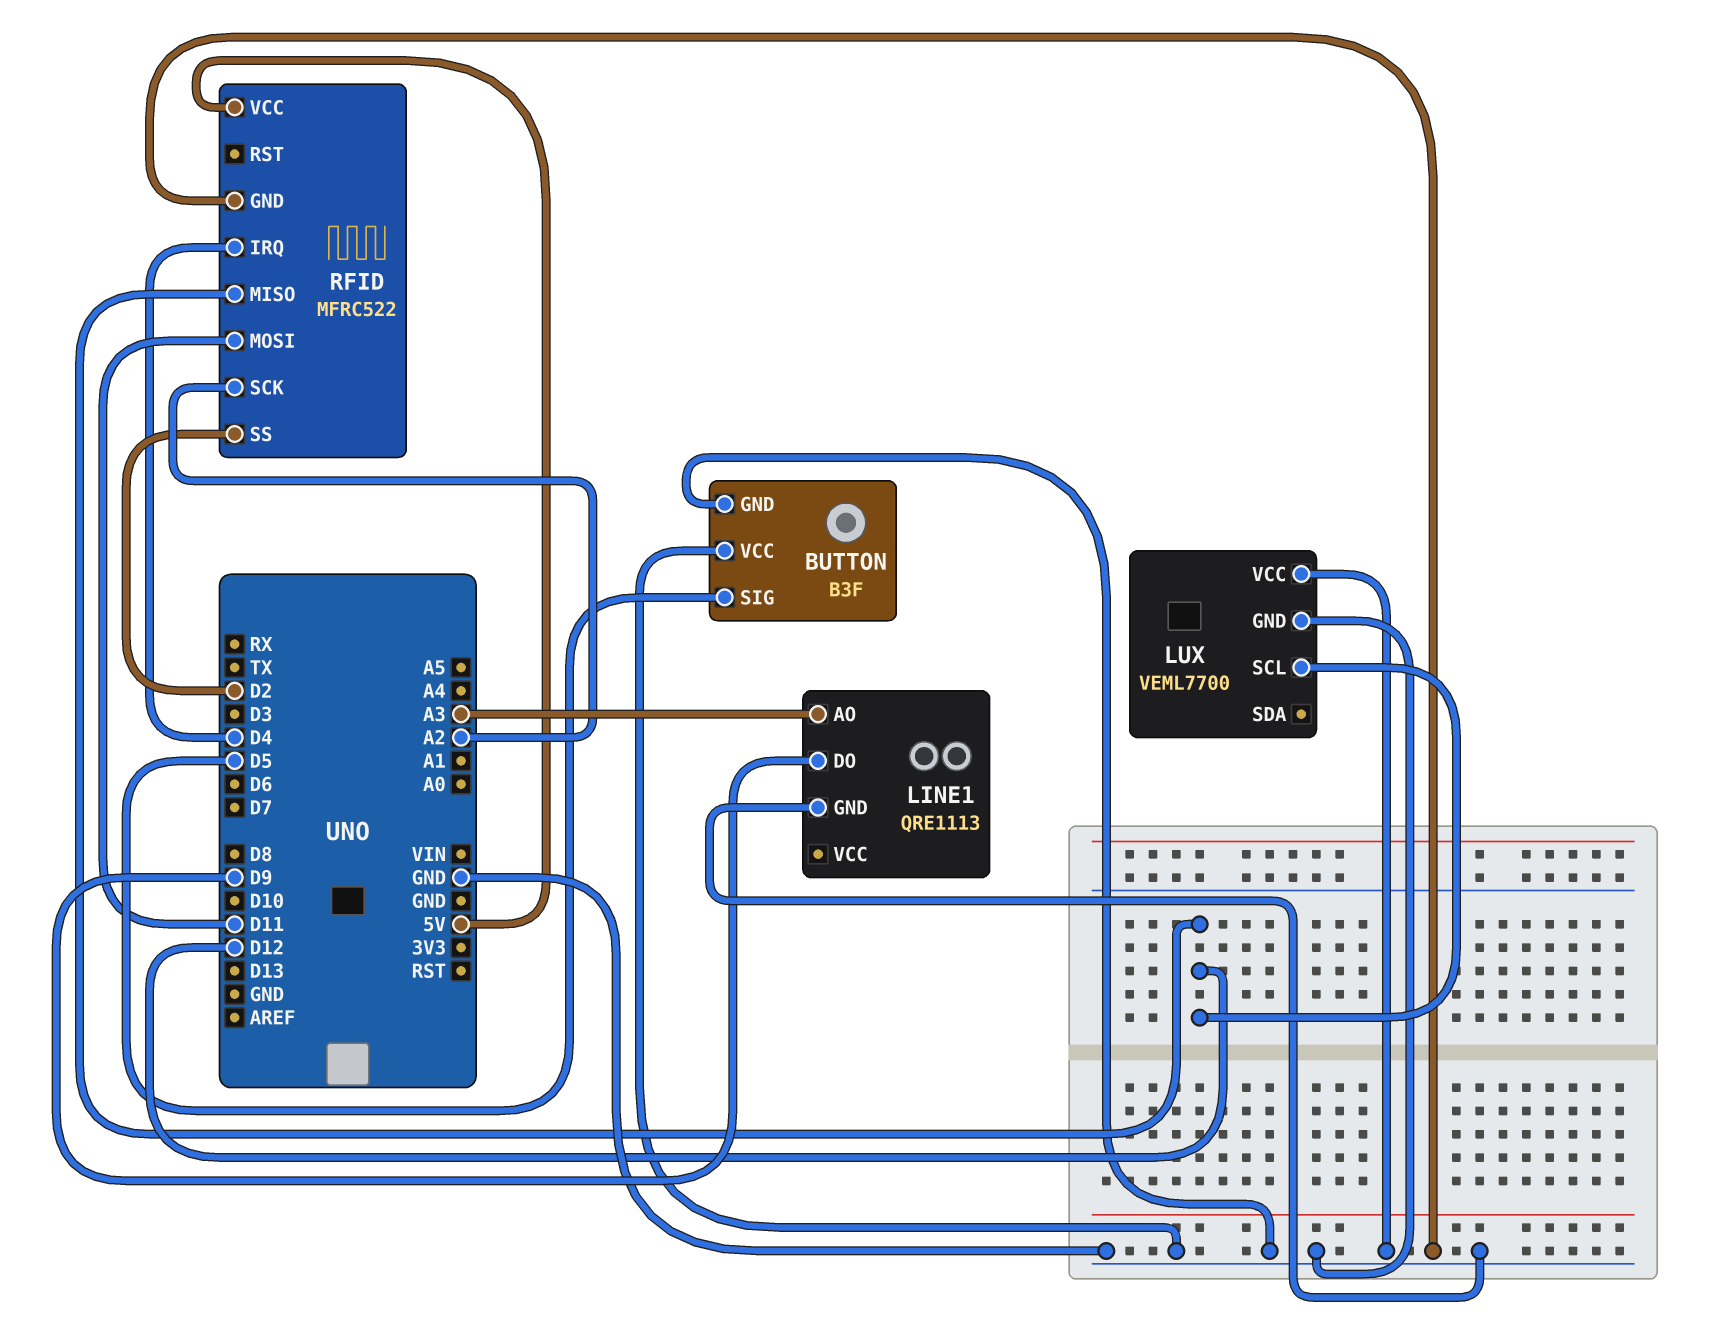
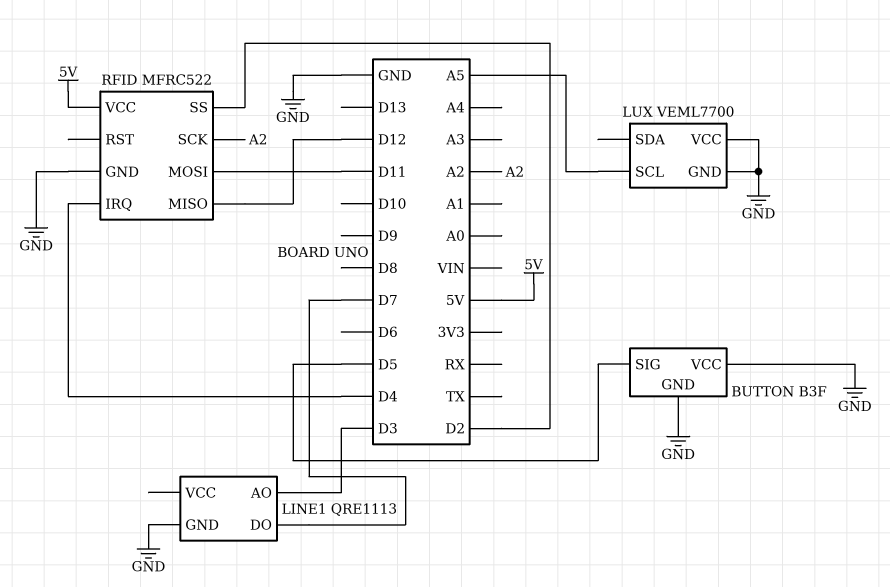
LINE1 pin AO: A3 -> D3
LINE1 pin DO: D9 -> D7
LUX pin SCL: D12 -> A5

